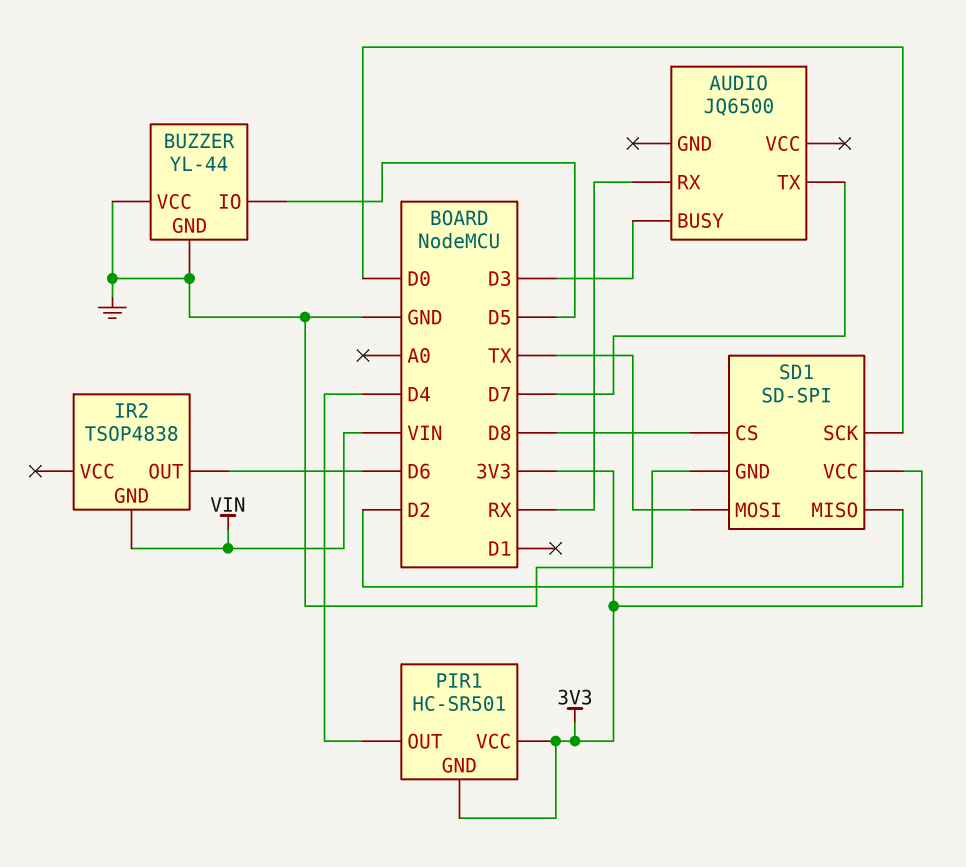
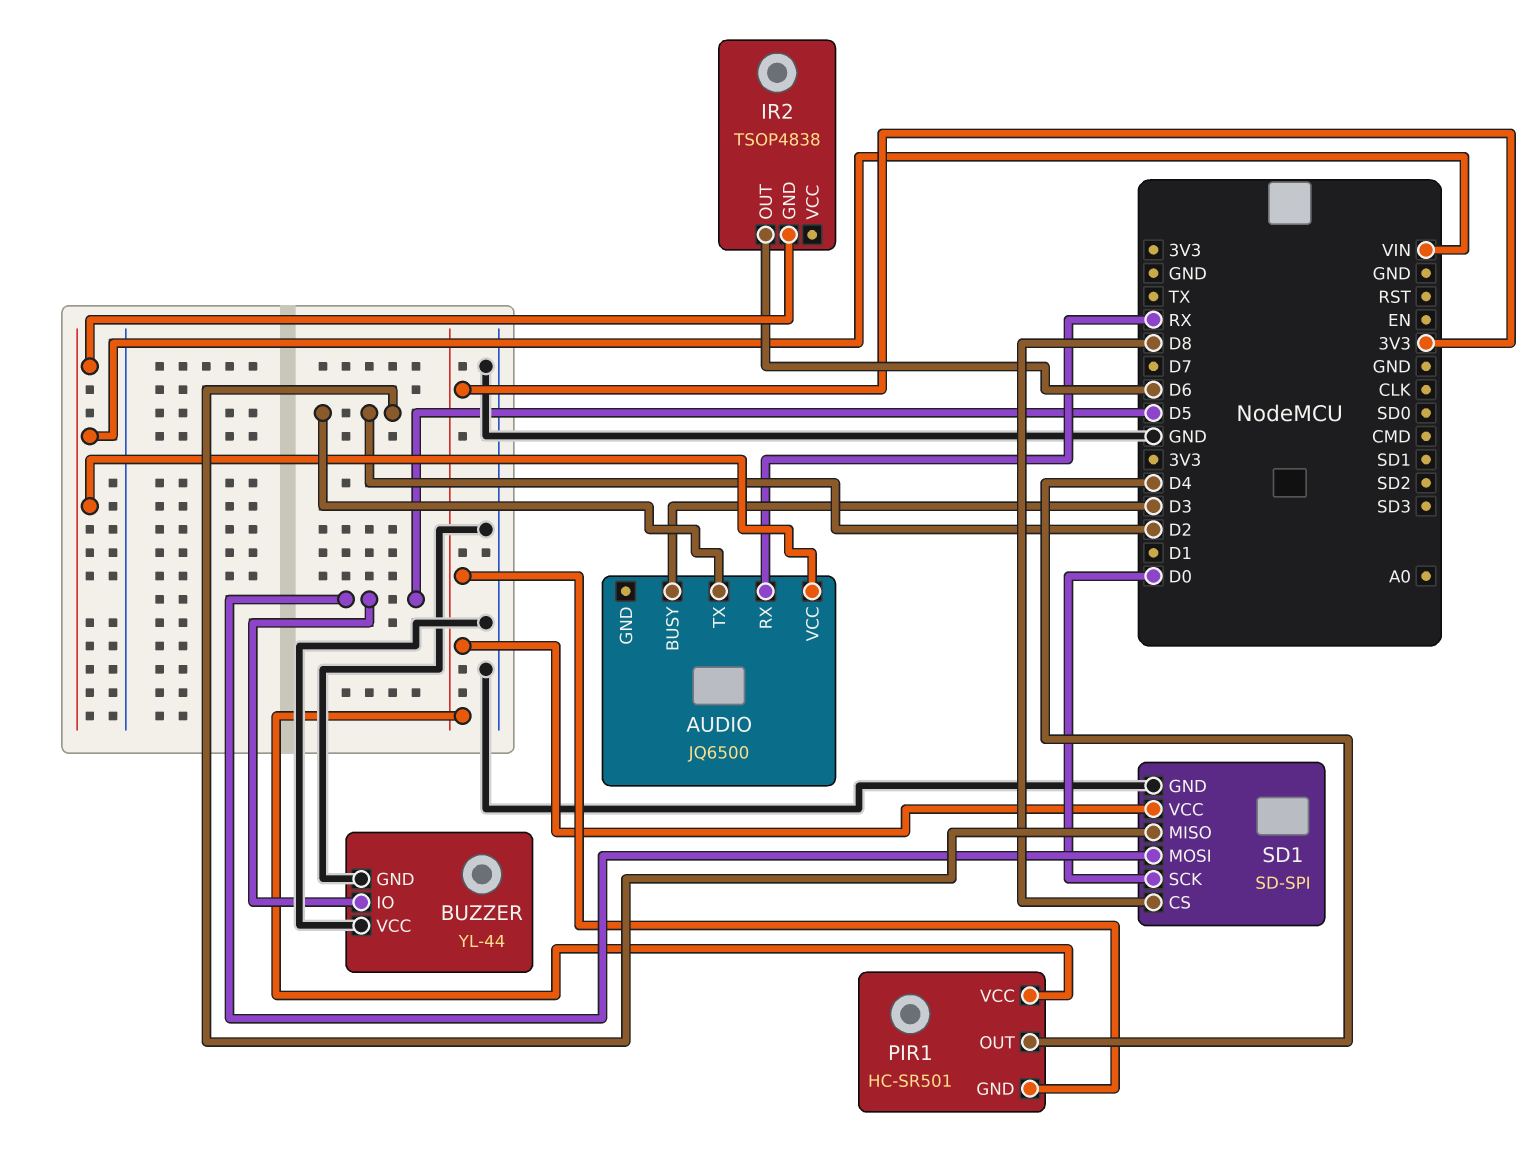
AUDIO pin TX: D7 -> D2
AUDIO pin VCC: none -> VIN
SD1 pin MOSI: TX -> D5

